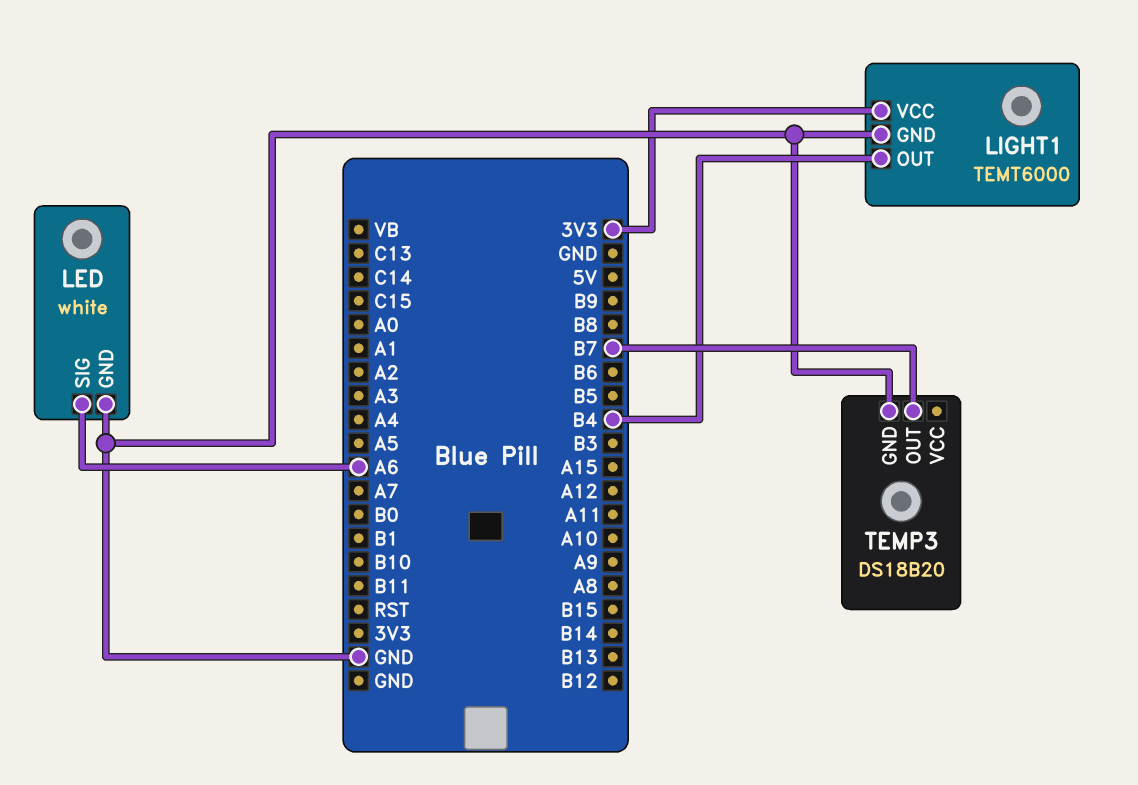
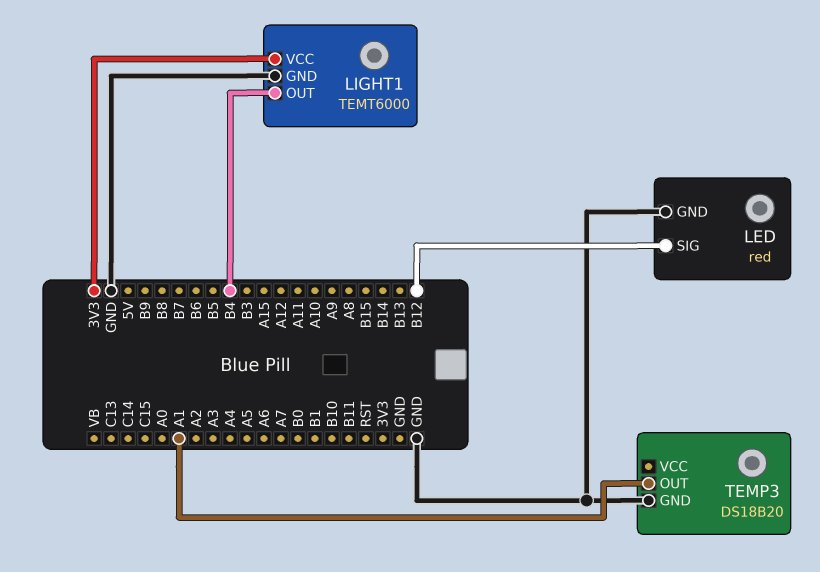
LED: white -> red
LED pin SIG: A6 -> B12
TEMP3 pin OUT: B7 -> A1

